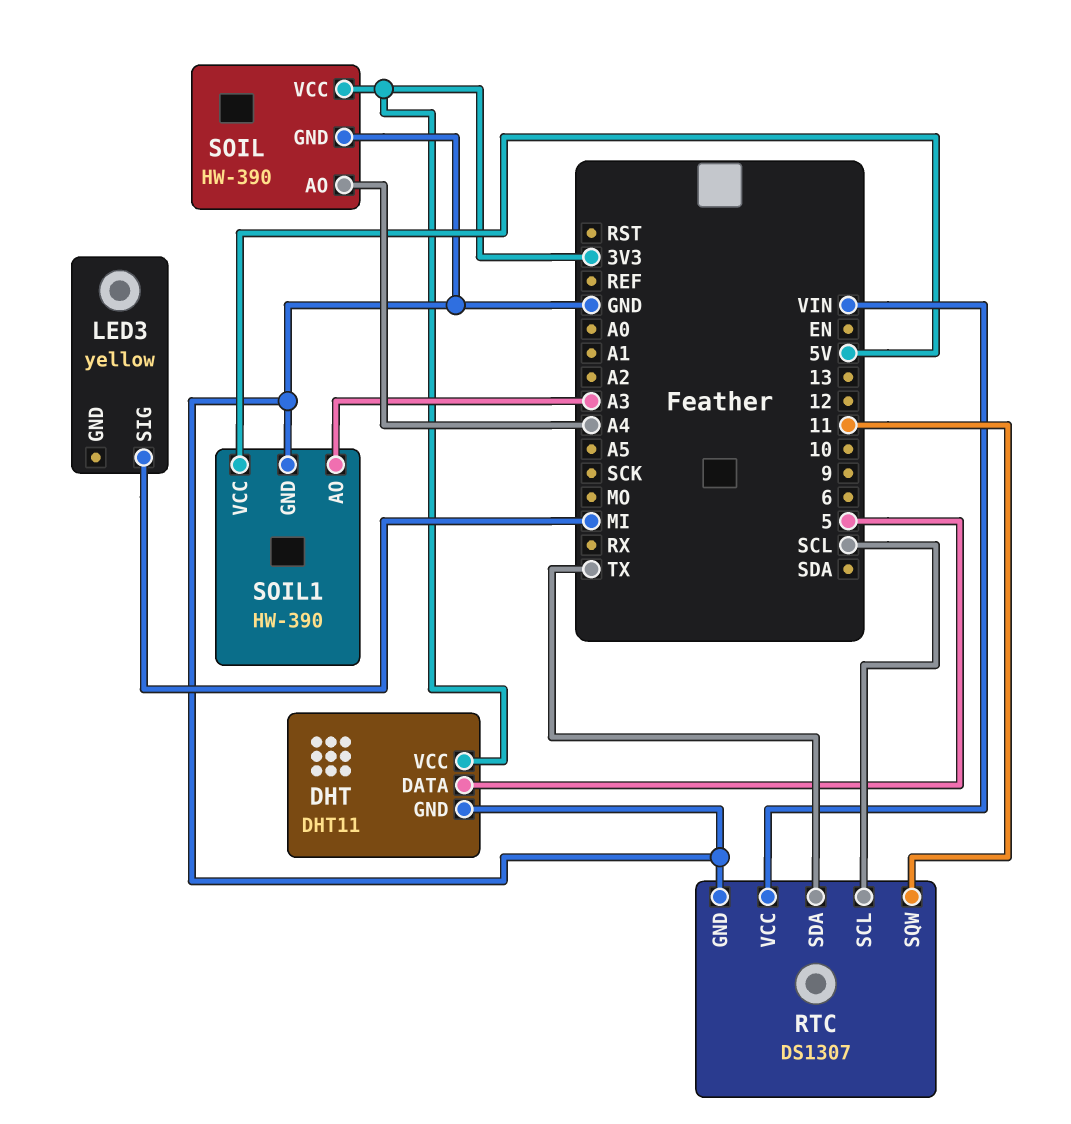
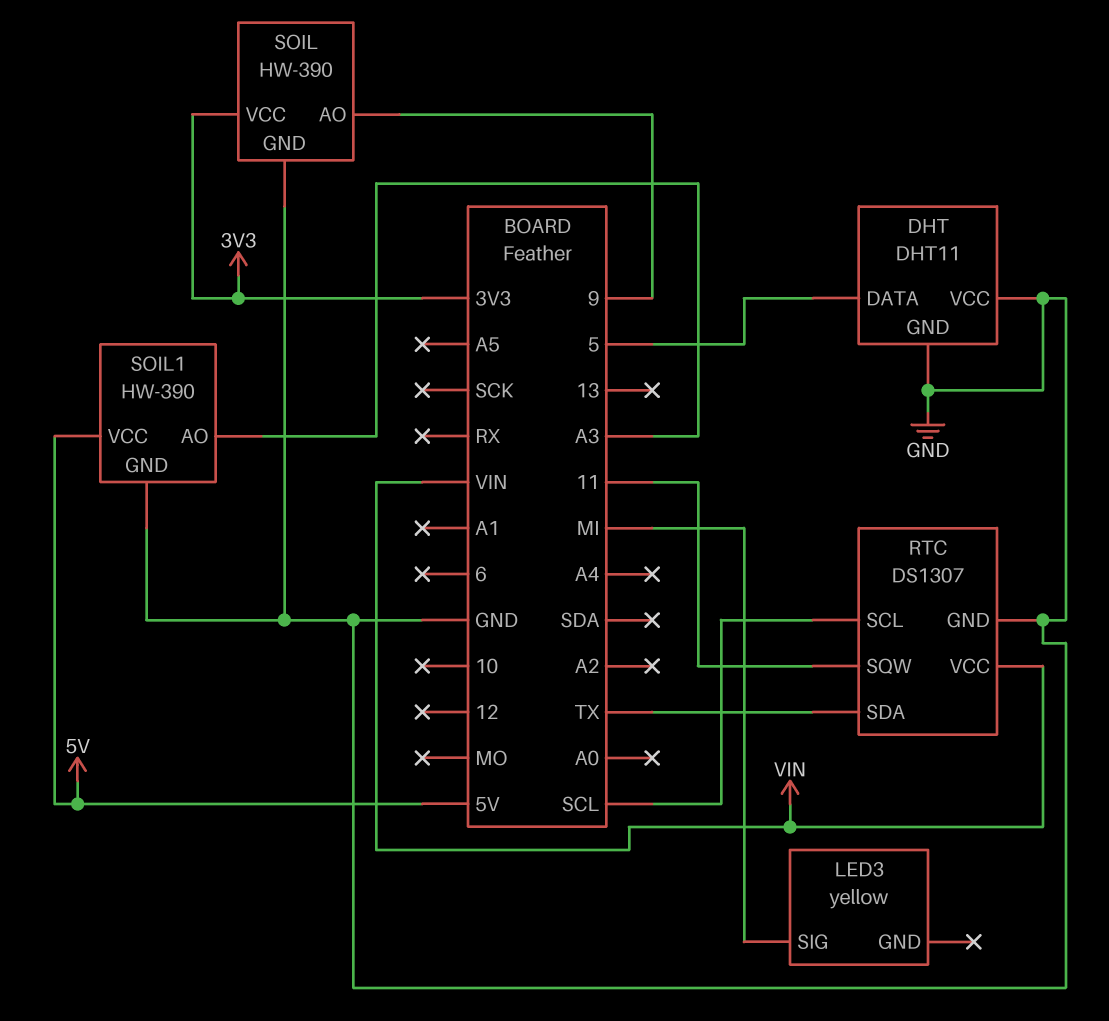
DHT pin VCC: 3V3 -> GND
SOIL pin AO: A4 -> 9

